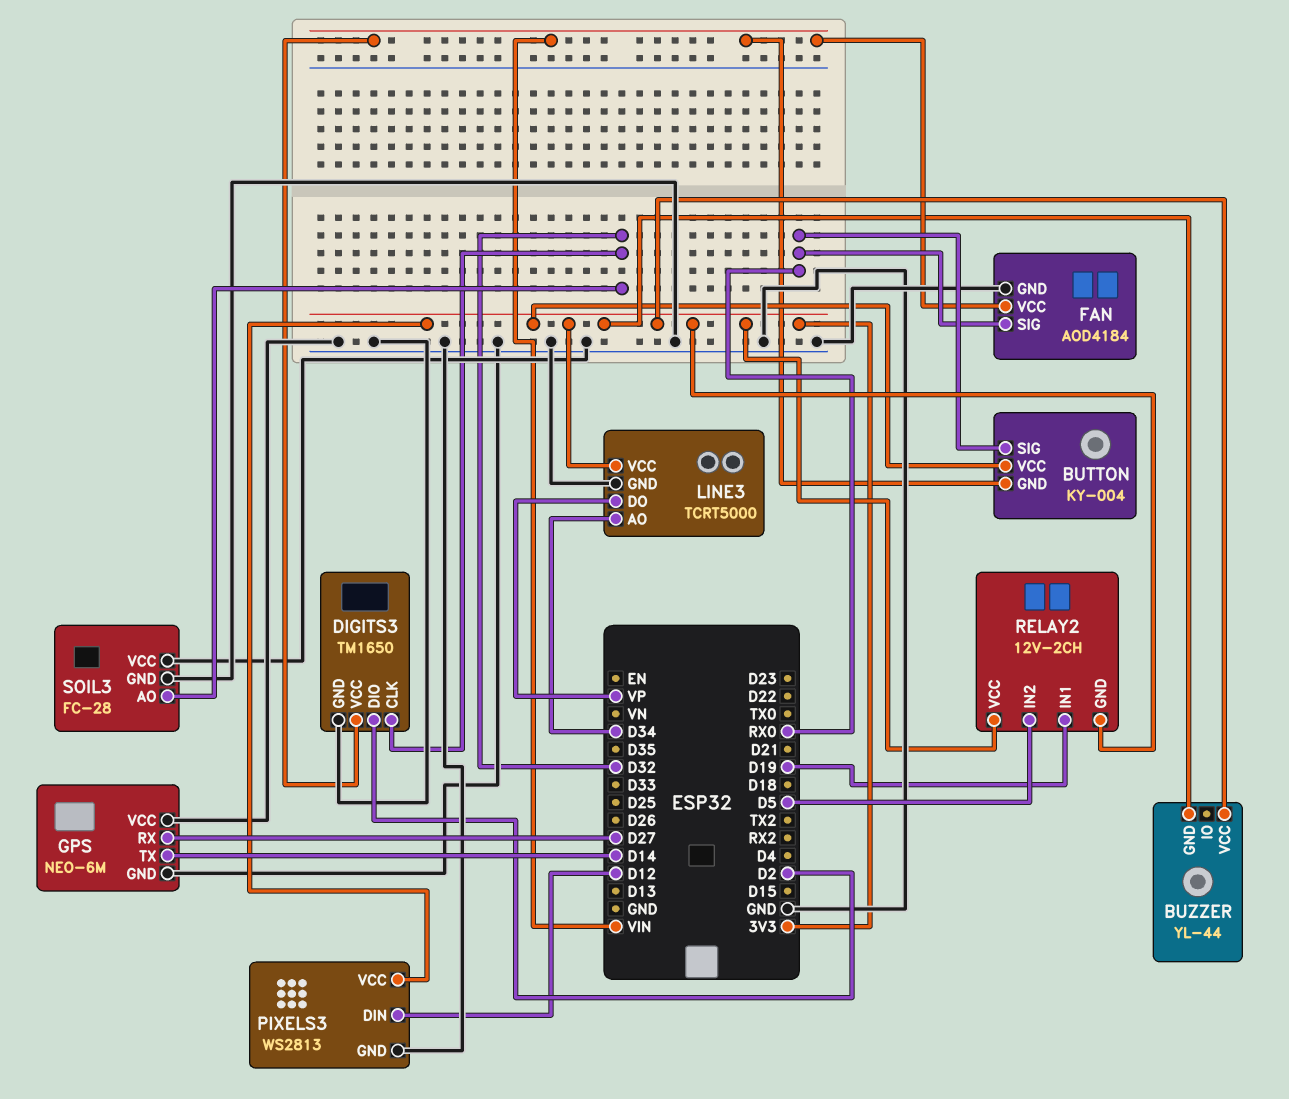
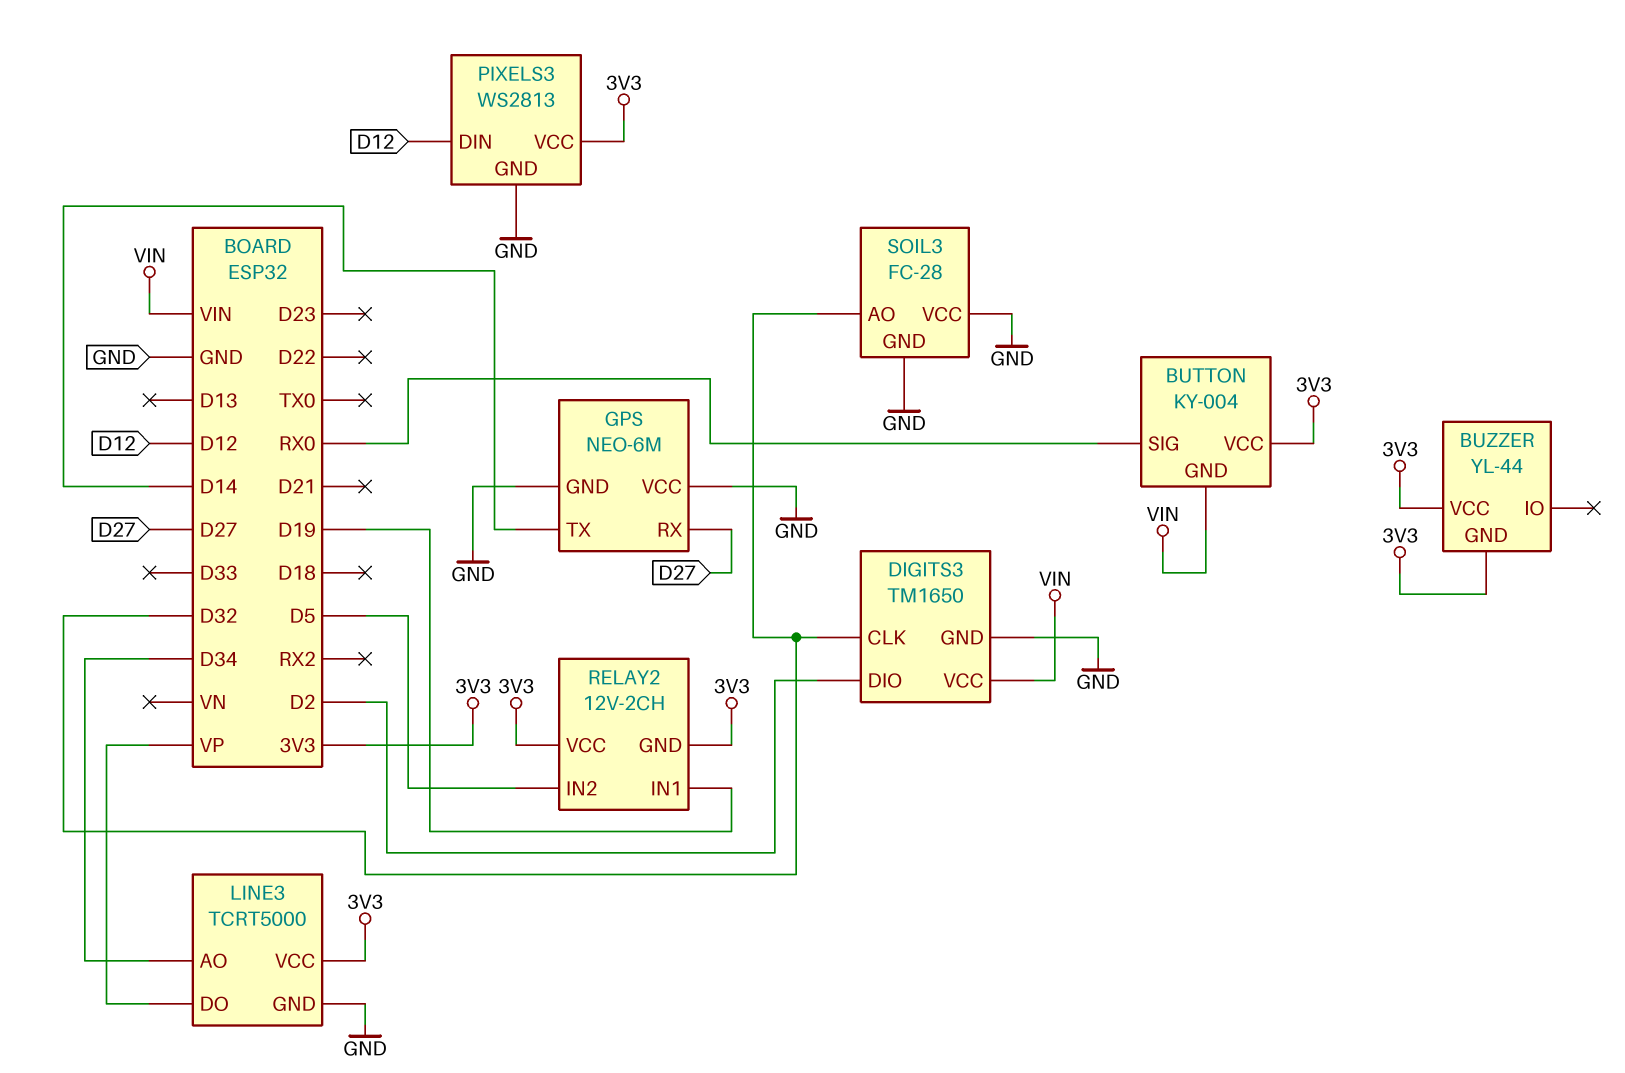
FAN: AOD4184 -> none
FAN pin GND: GND -> none
FAN pin SIG: RX0 -> none
FAN pin VCC: VIN -> none

